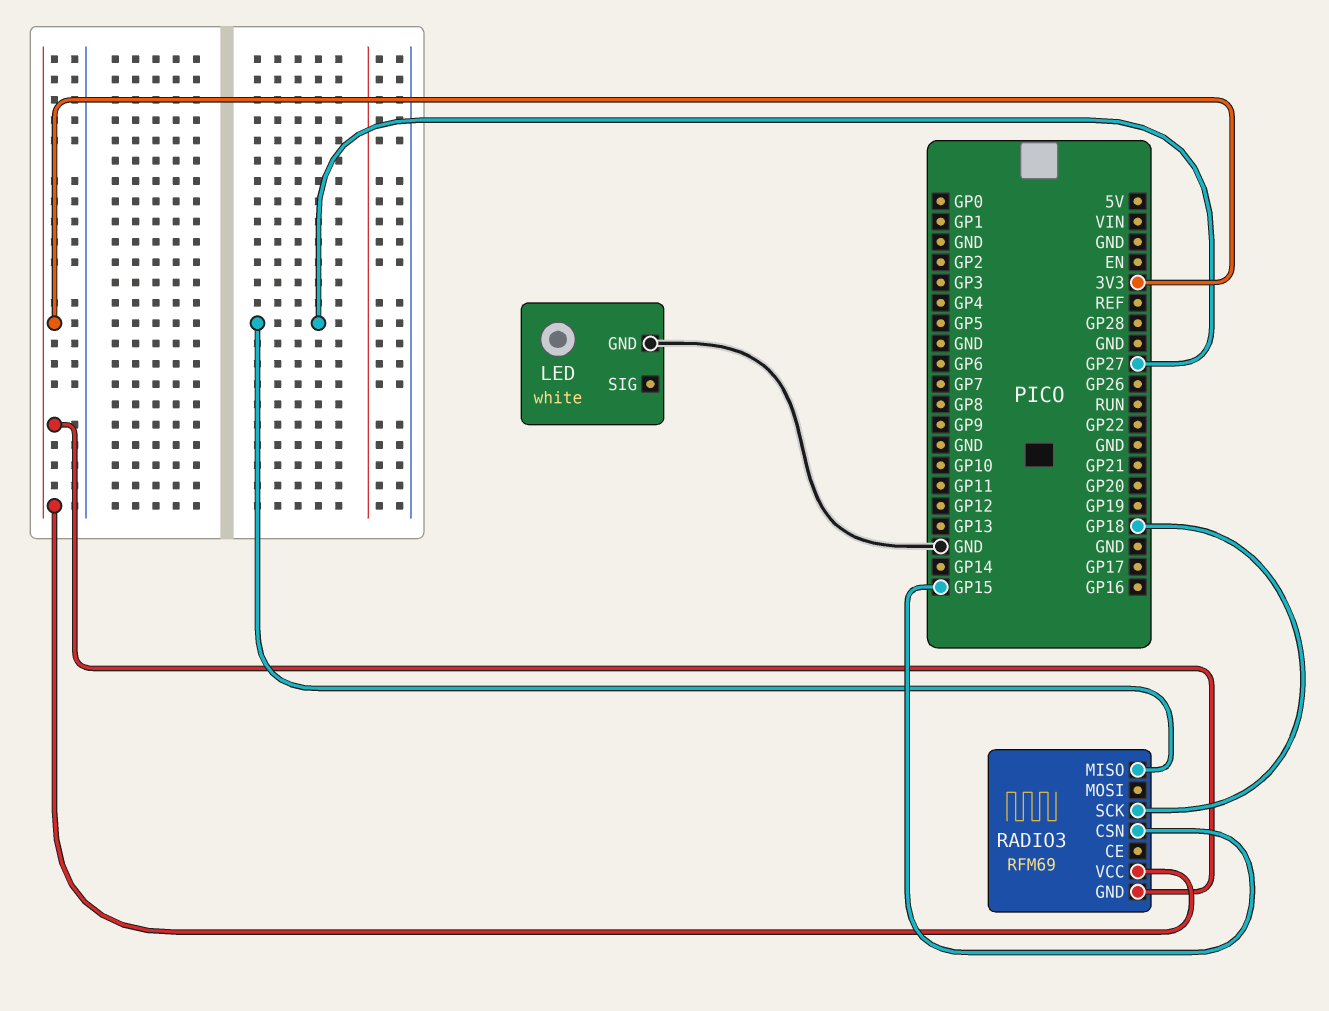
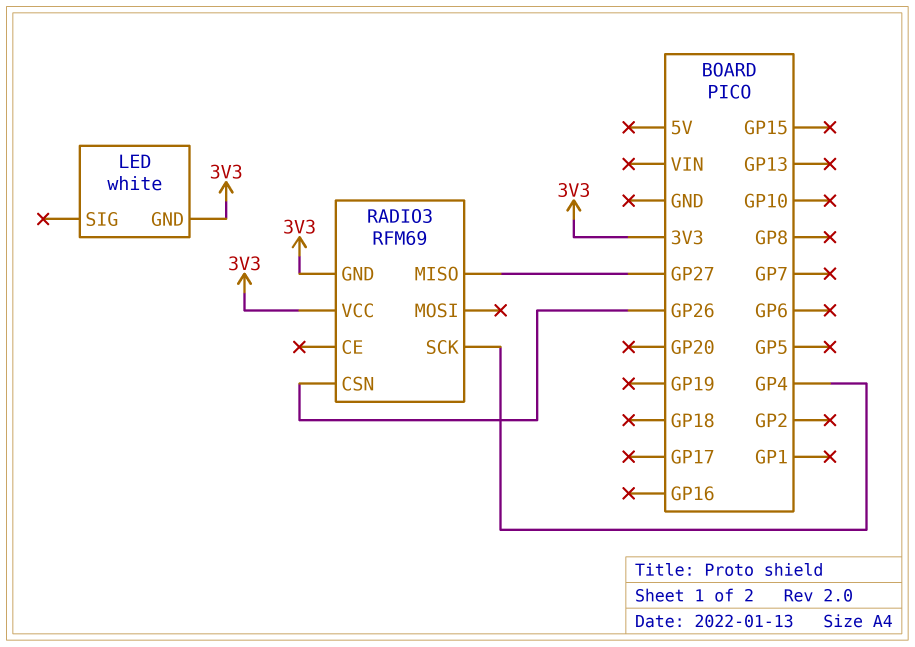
LED pin GND: GND -> 3V3
RADIO3 pin CSN: GP15 -> GP26
RADIO3 pin SCK: GP18 -> GP4

